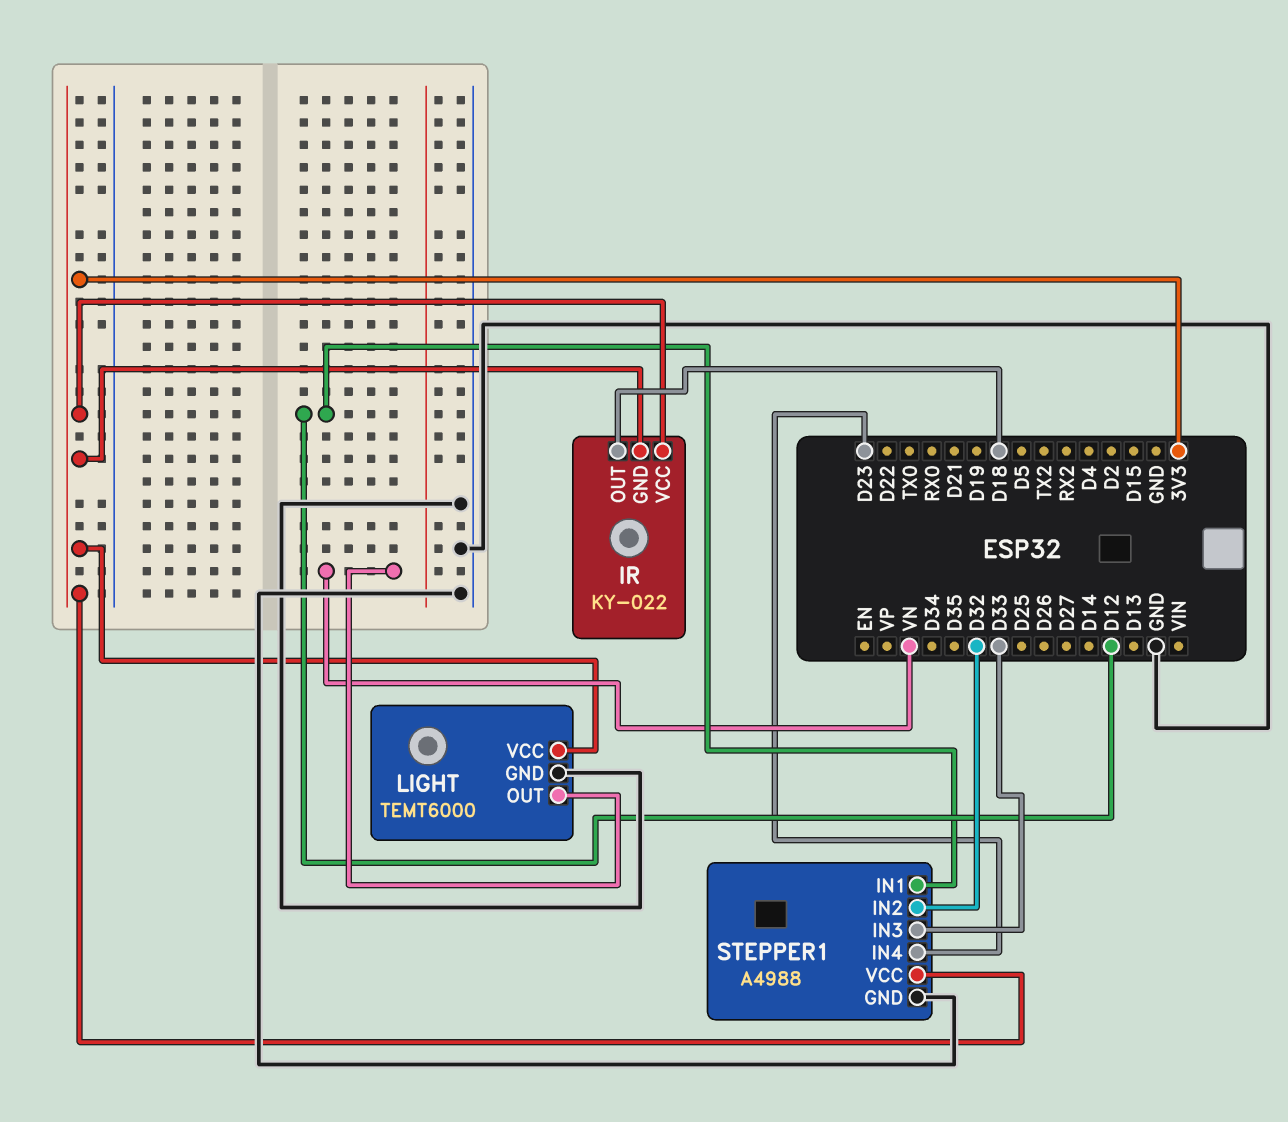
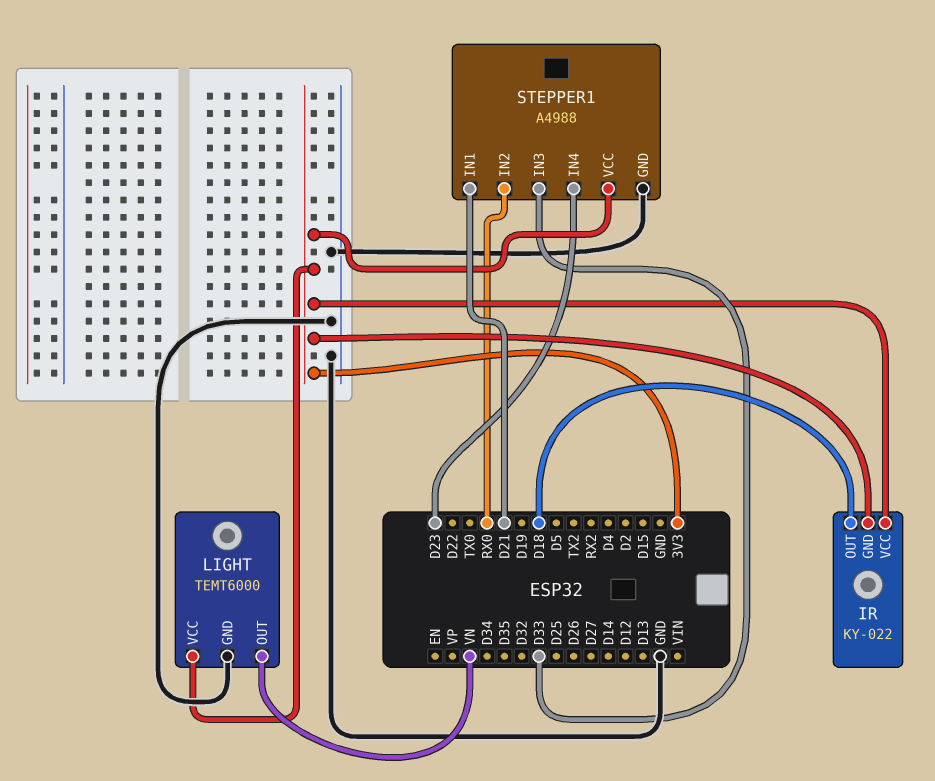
STEPPER1 pin IN1: D12 -> D21
STEPPER1 pin IN2: D32 -> RX0

